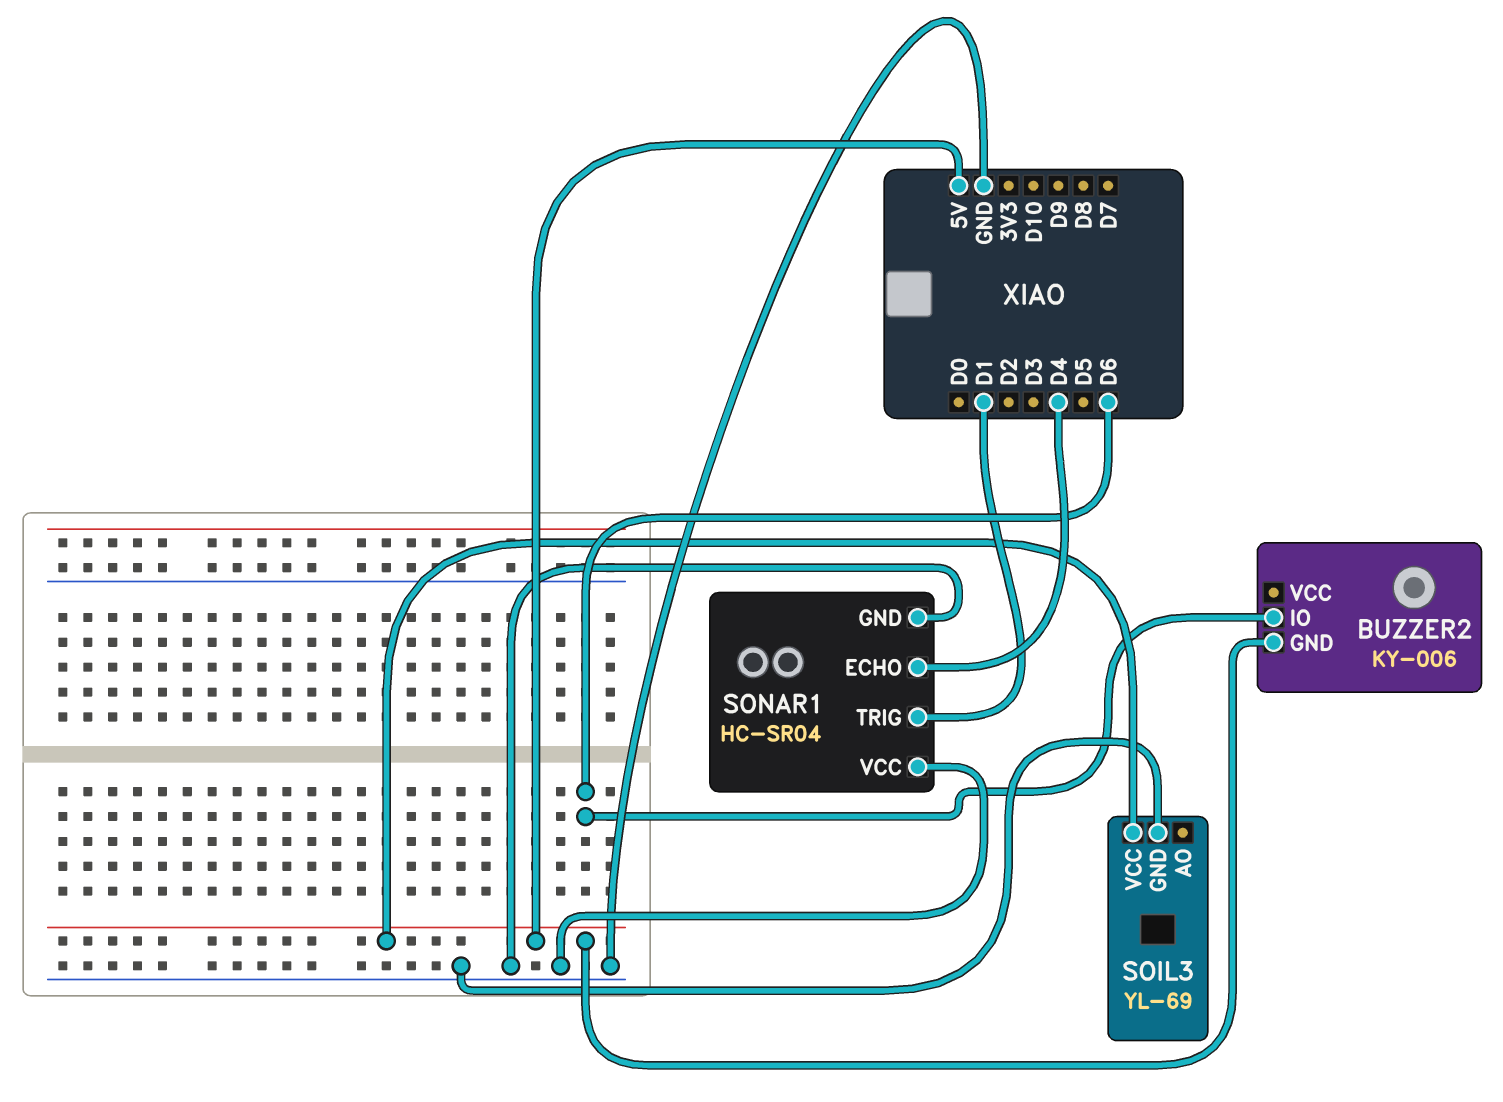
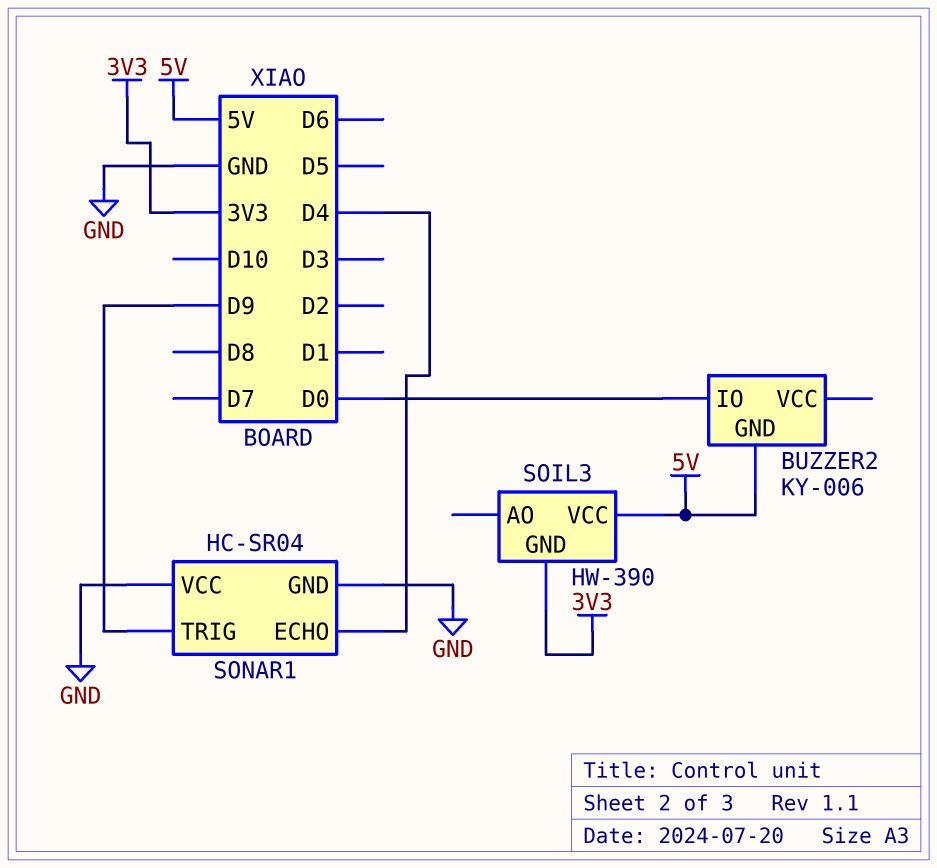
BUZZER2 pin IO: D6 -> D0
SOIL3: YL-69 -> HW-390
SOIL3 pin GND: GND -> 3V3
SONAR1 pin TRIG: D1 -> D9

